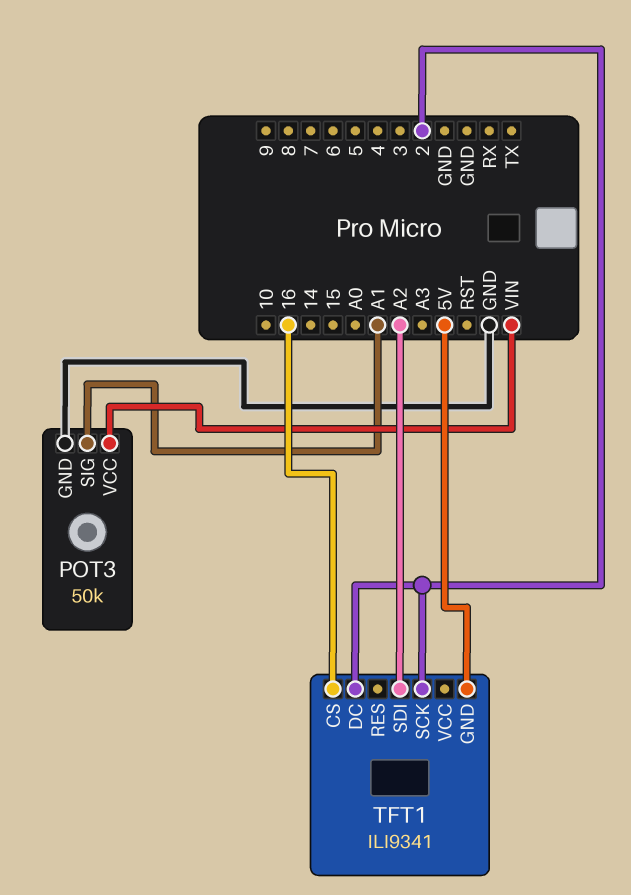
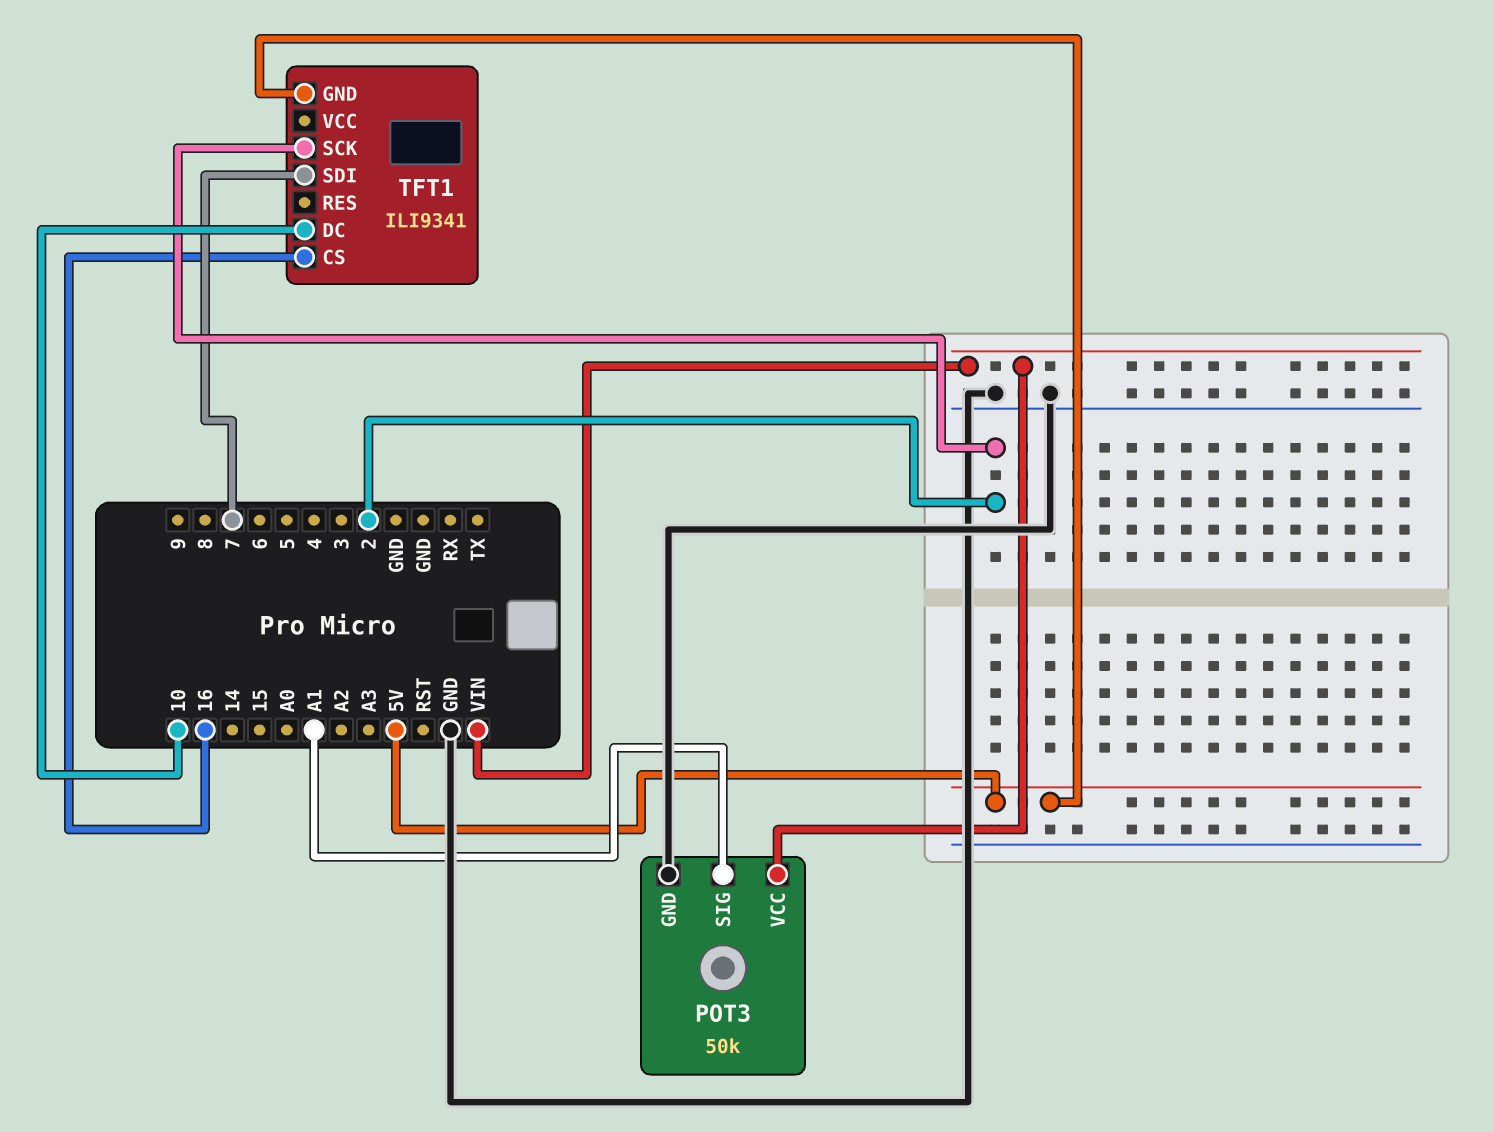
TFT1 pin DC: 2 -> 10
TFT1 pin SDI: A2 -> 7

